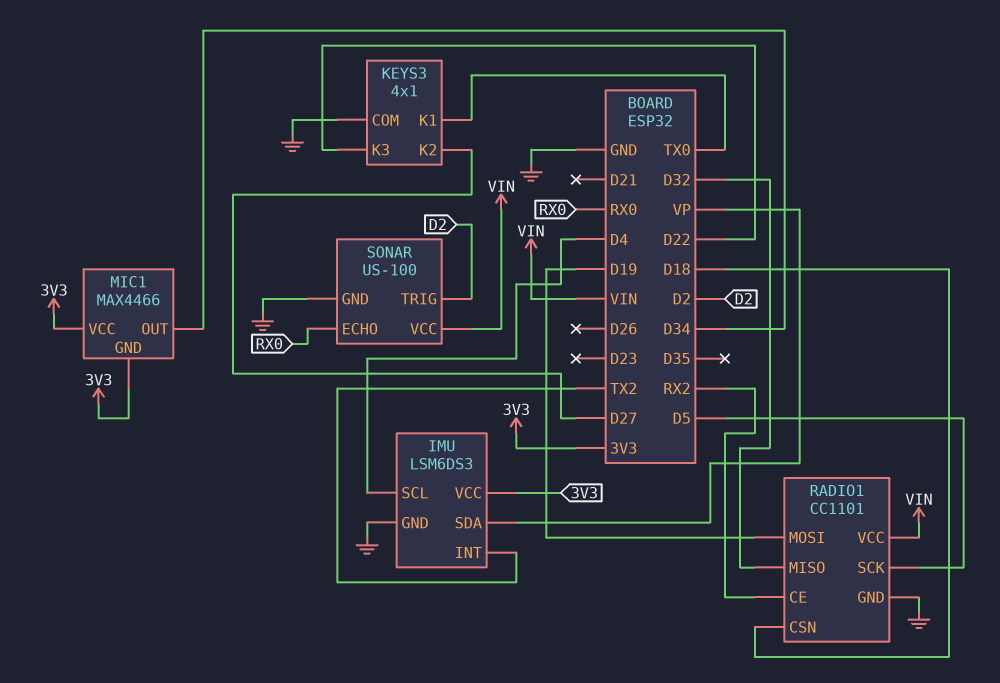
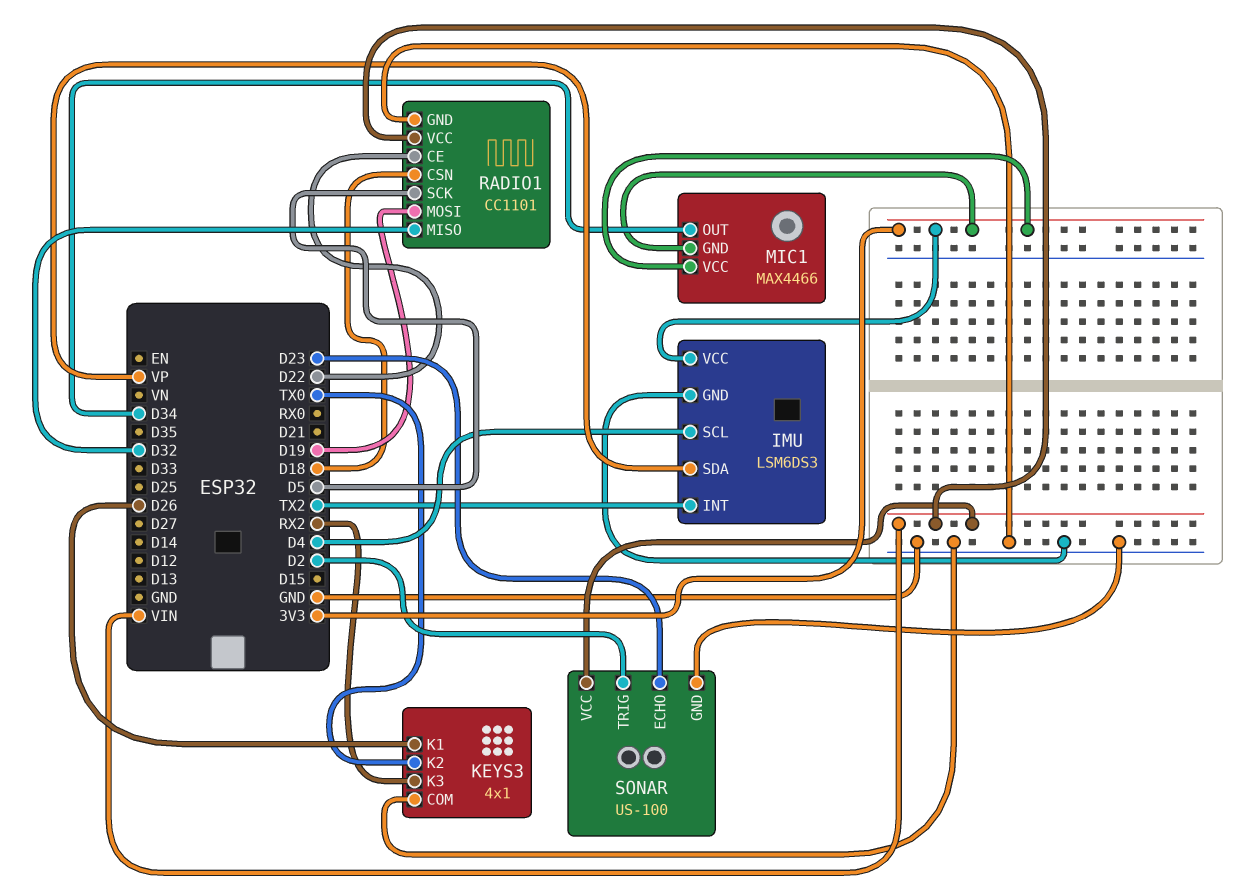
KEYS3 pin K1: TX0 -> D26
KEYS3 pin K2: D27 -> TX0
KEYS3 pin K3: D22 -> RX2
RADIO1 pin CE: RX2 -> D22
SONAR pin ECHO: RX0 -> D23

